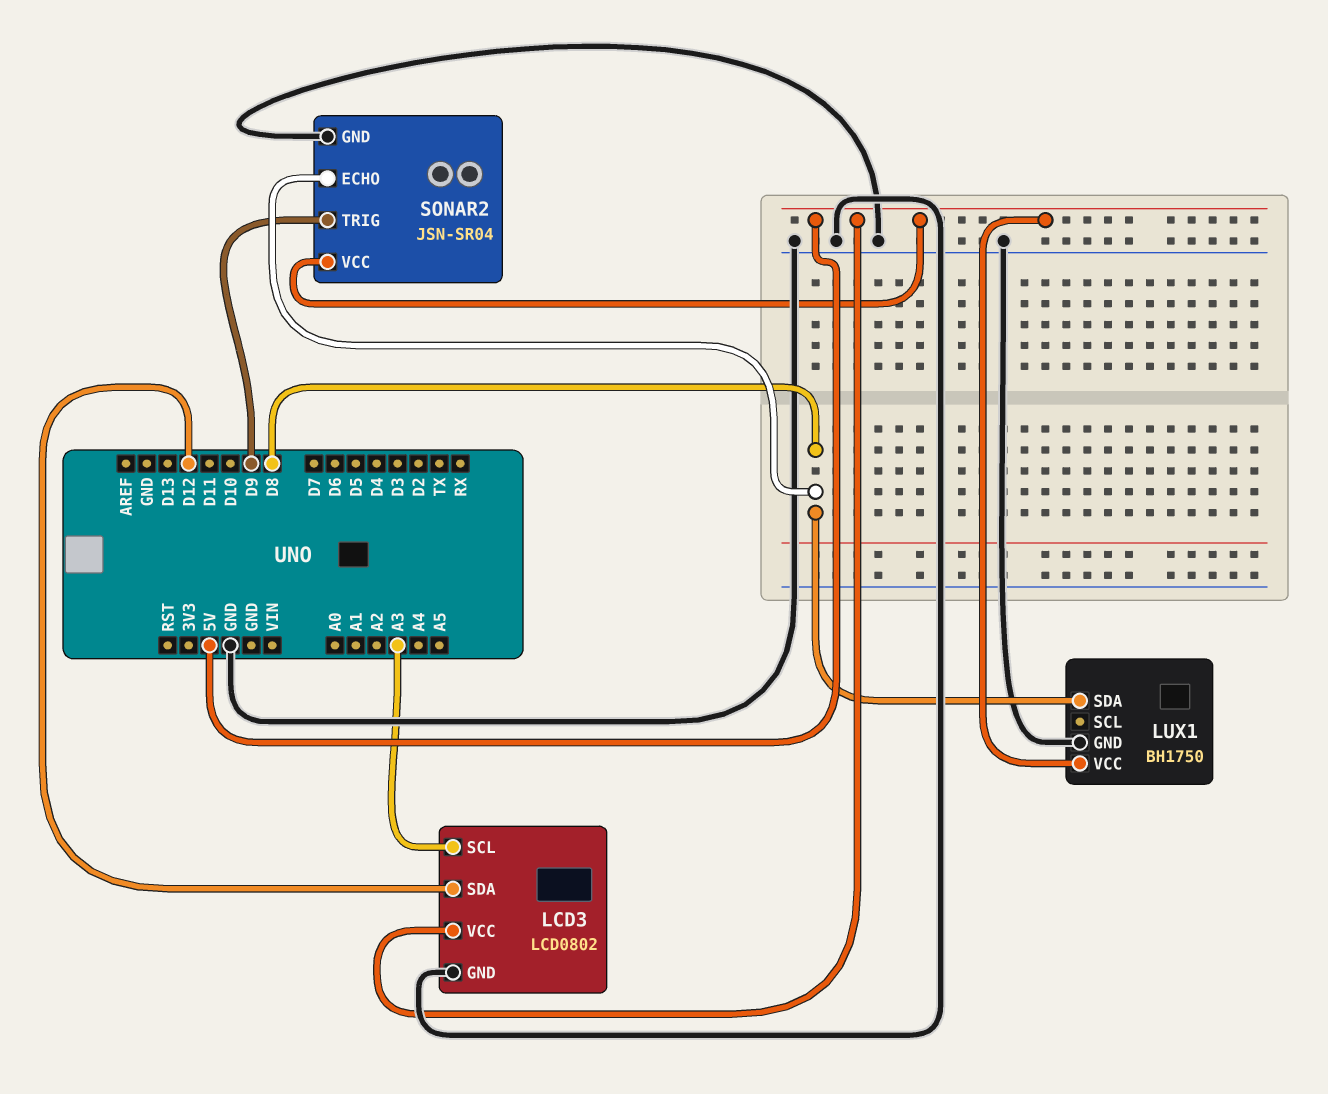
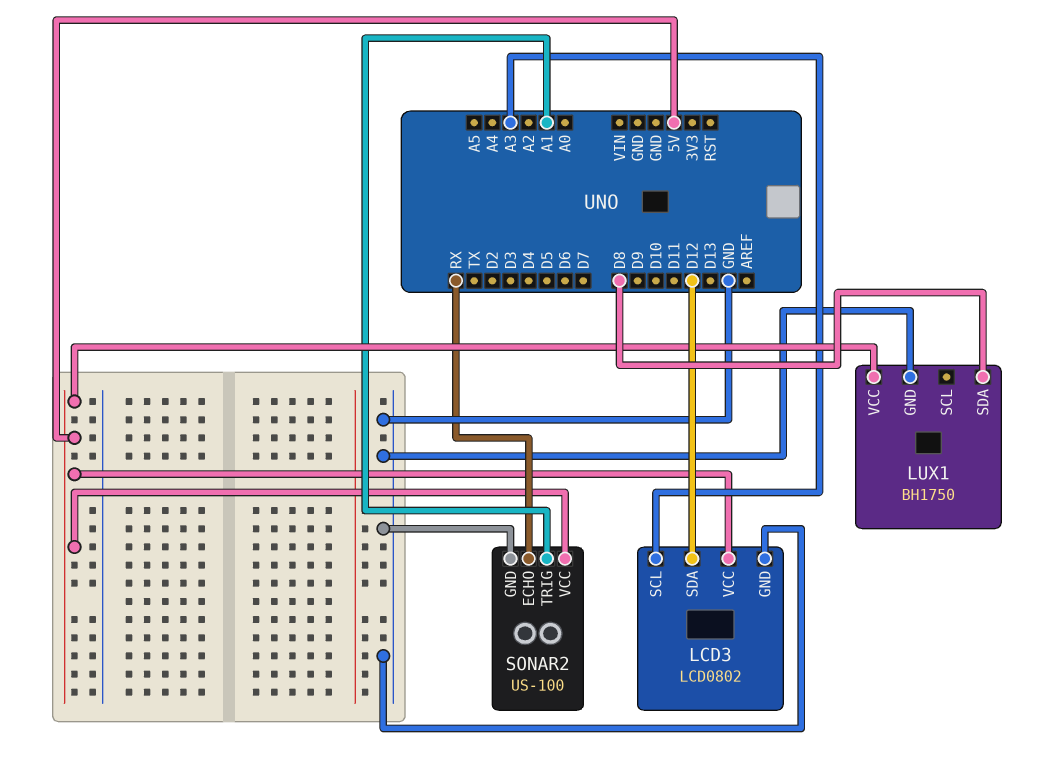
SONAR2: JSN-SR04 -> US-100
SONAR2 pin ECHO: D8 -> RX
SONAR2 pin TRIG: D9 -> A1

